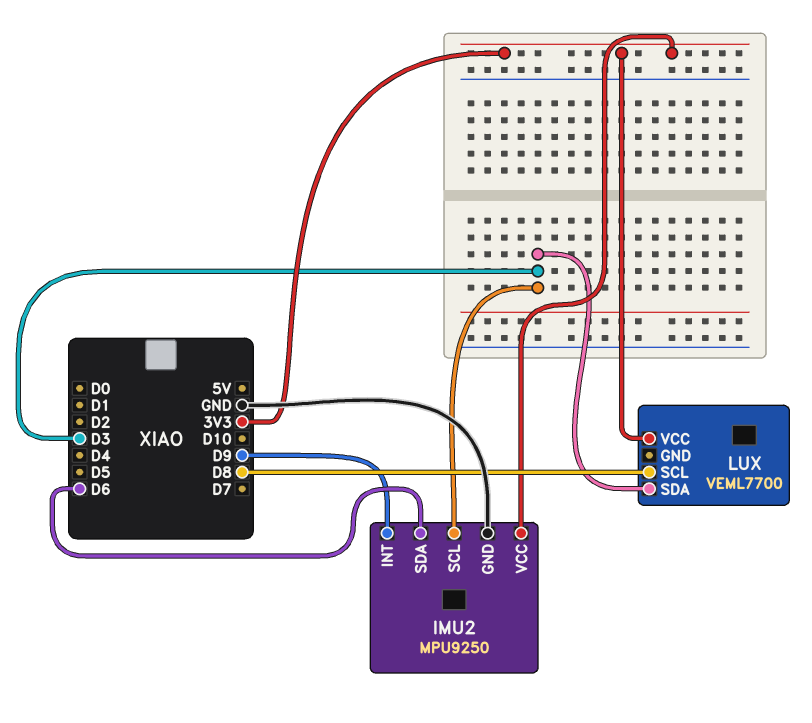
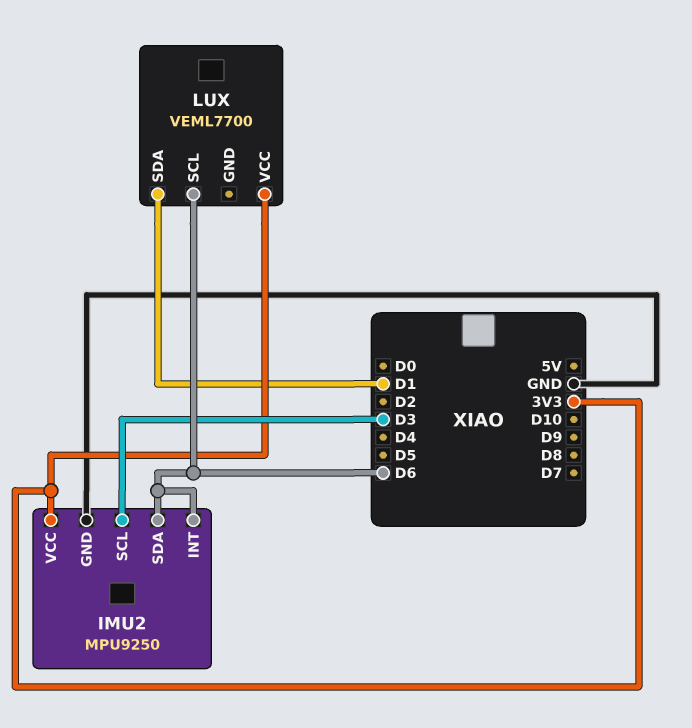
IMU2 pin INT: D9 -> D6
LUX pin SCL: D8 -> D6
LUX pin SDA: D3 -> D1

